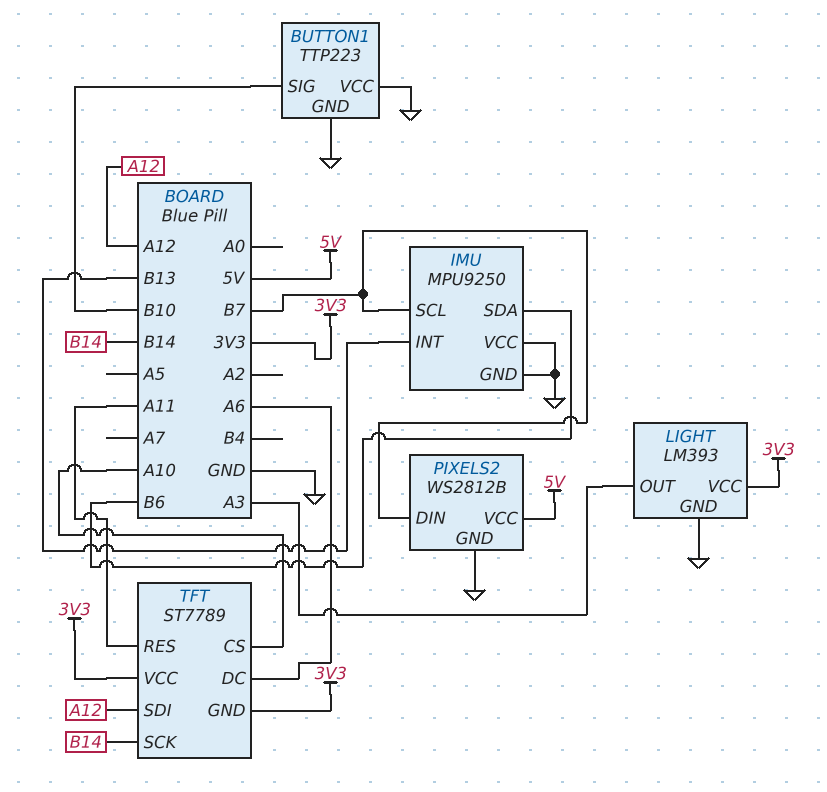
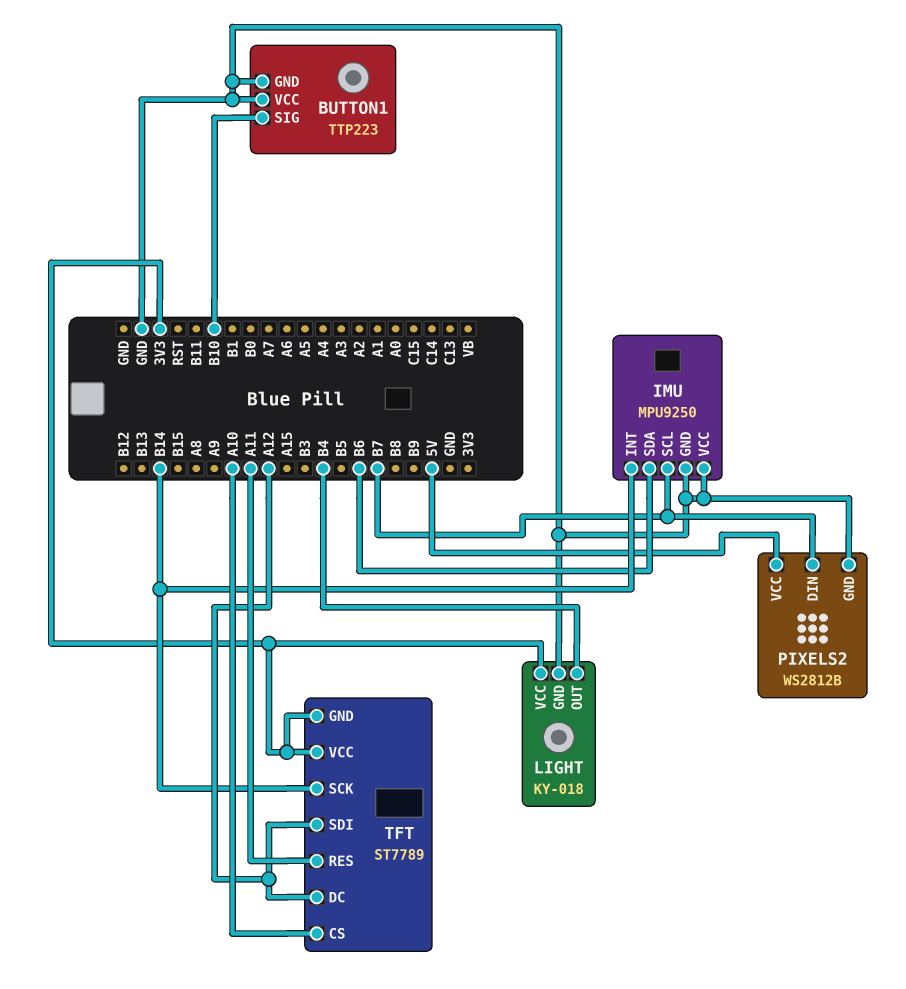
IMU pin INT: B13 -> B14
LIGHT: LM393 -> KY-018
LIGHT pin OUT: A3 -> B4
TFT pin DC: A6 -> A12

